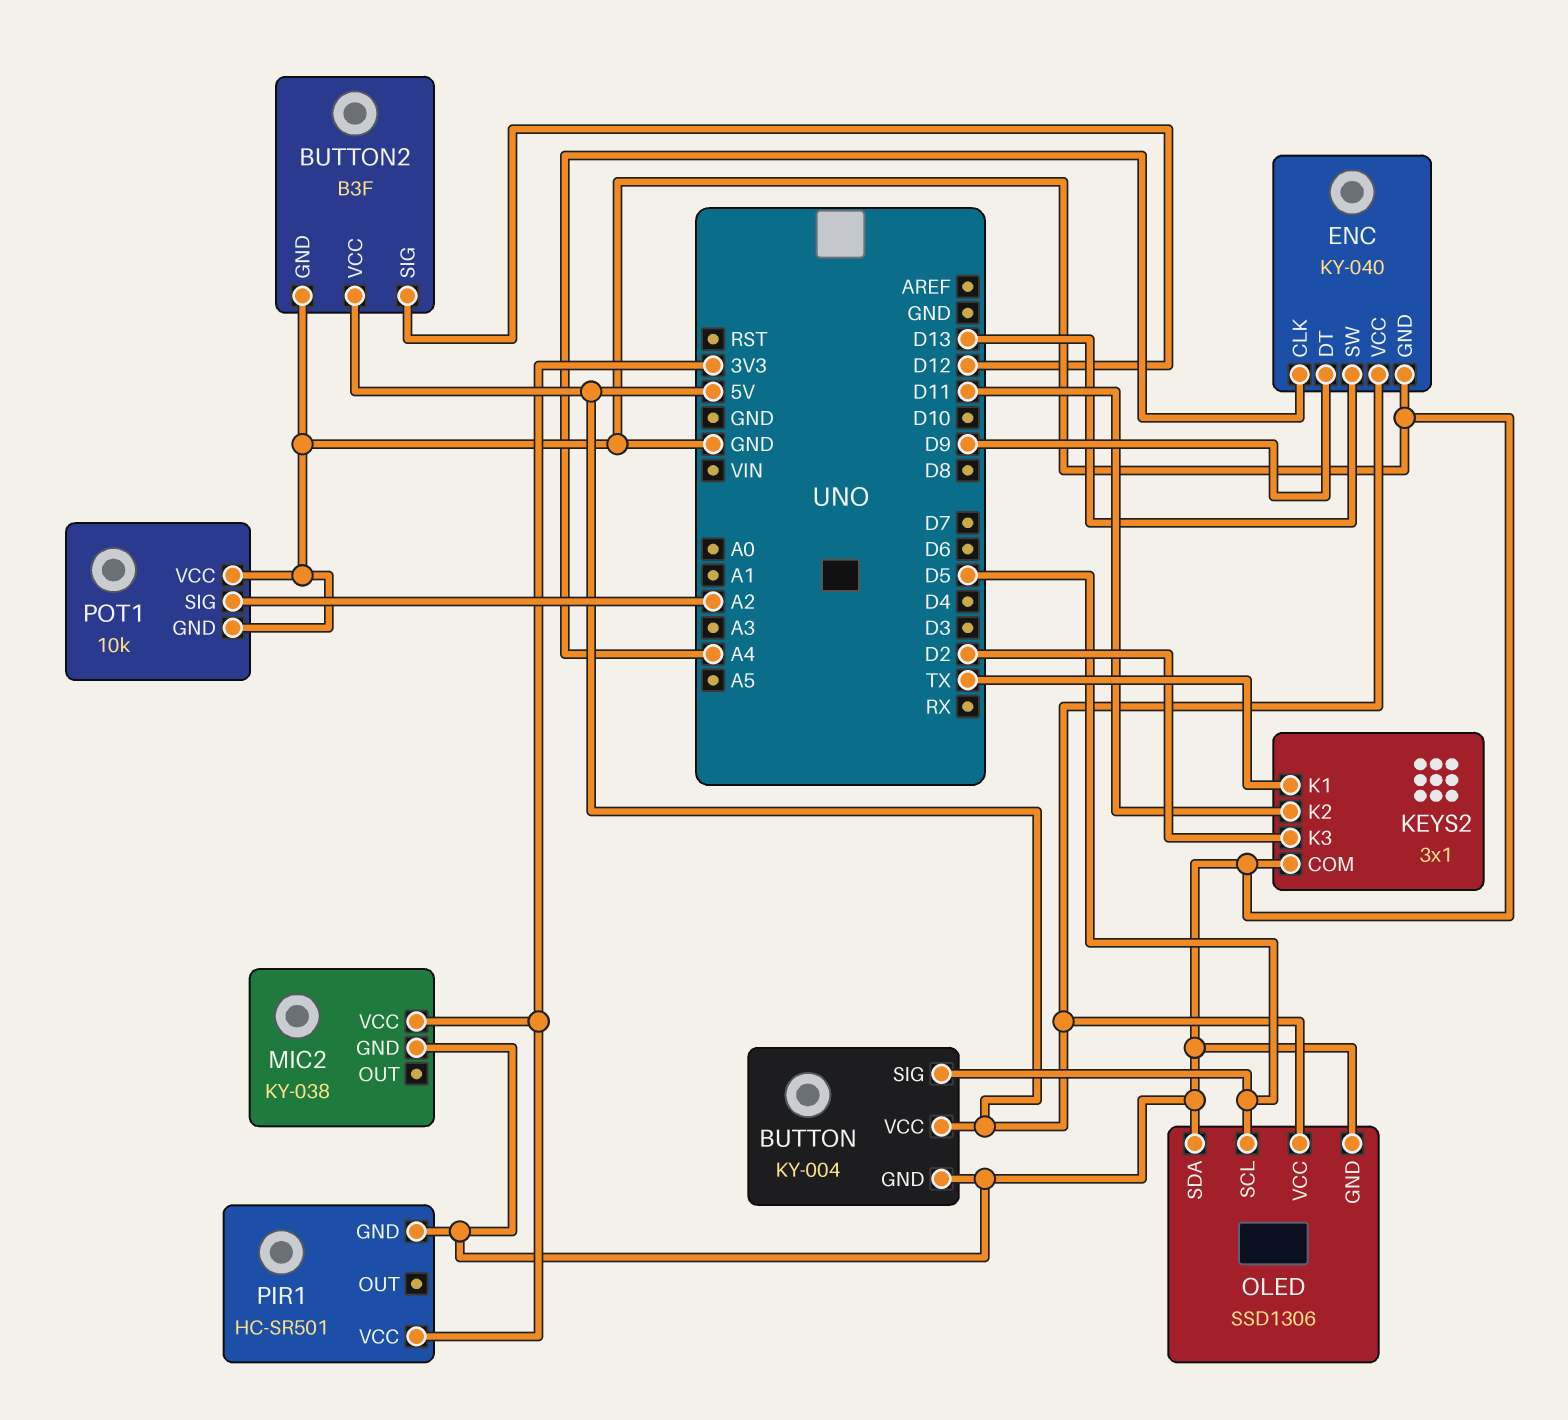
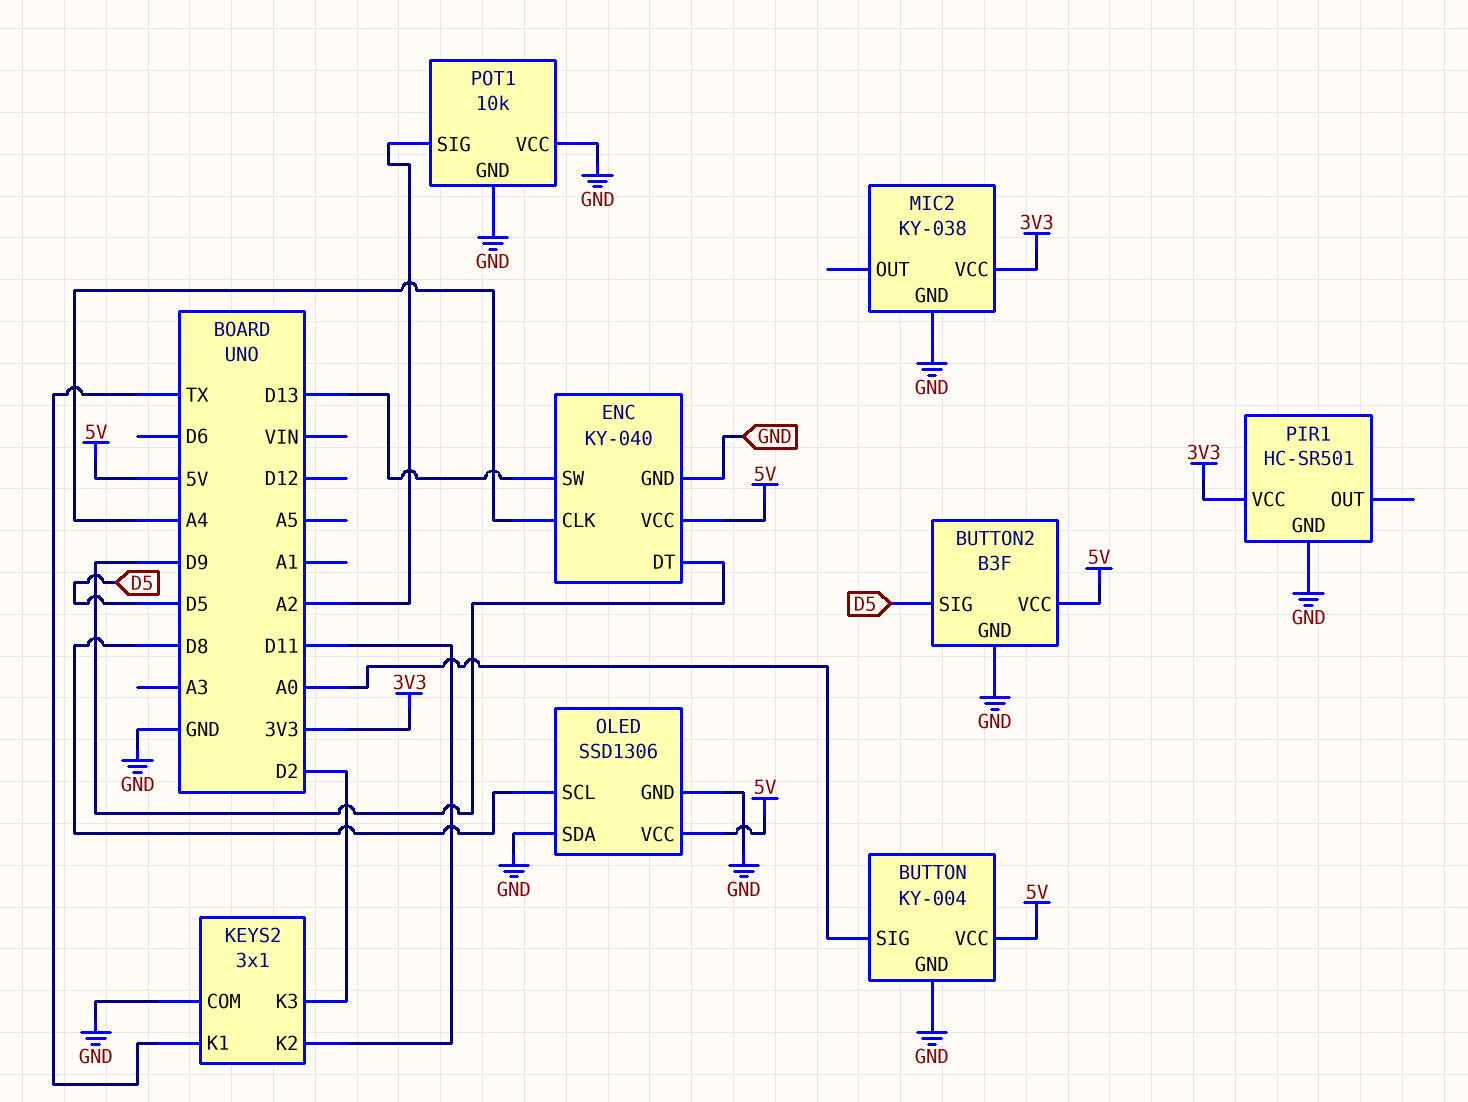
BUTTON pin SIG: D5 -> A0
BUTTON2 pin SIG: D12 -> D5
OLED pin SCL: D5 -> D8

